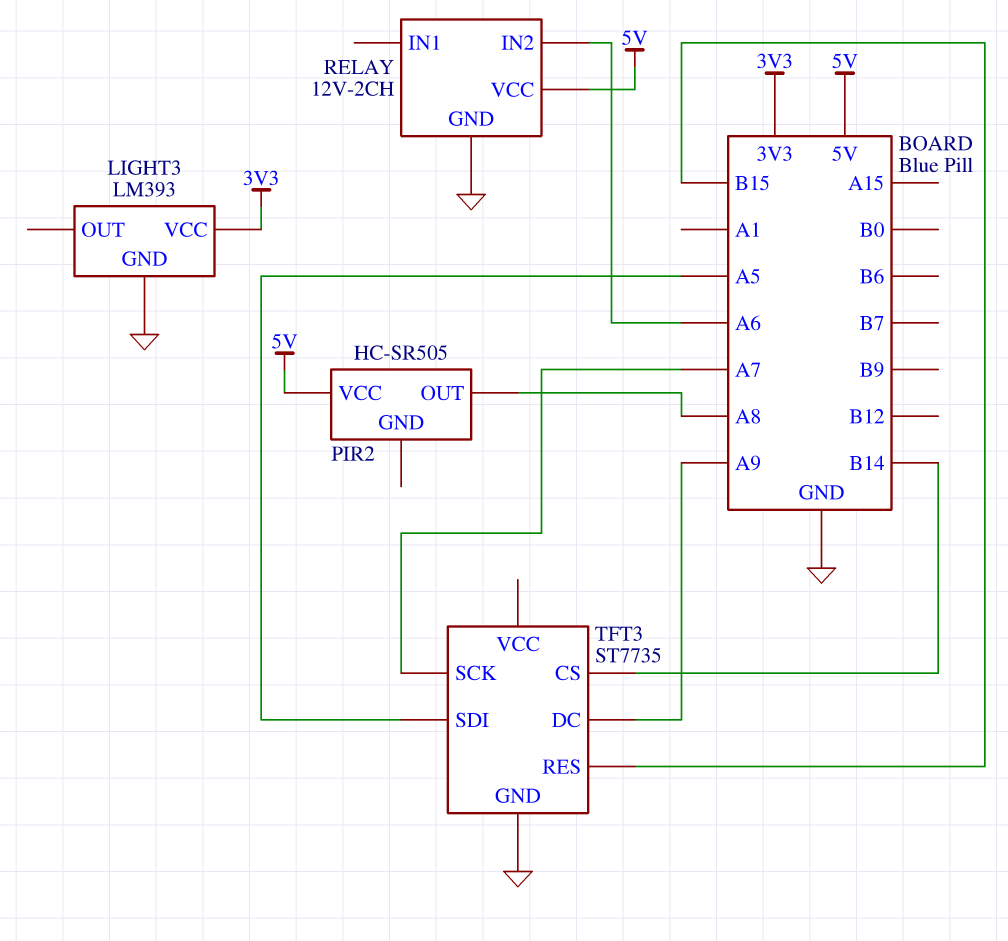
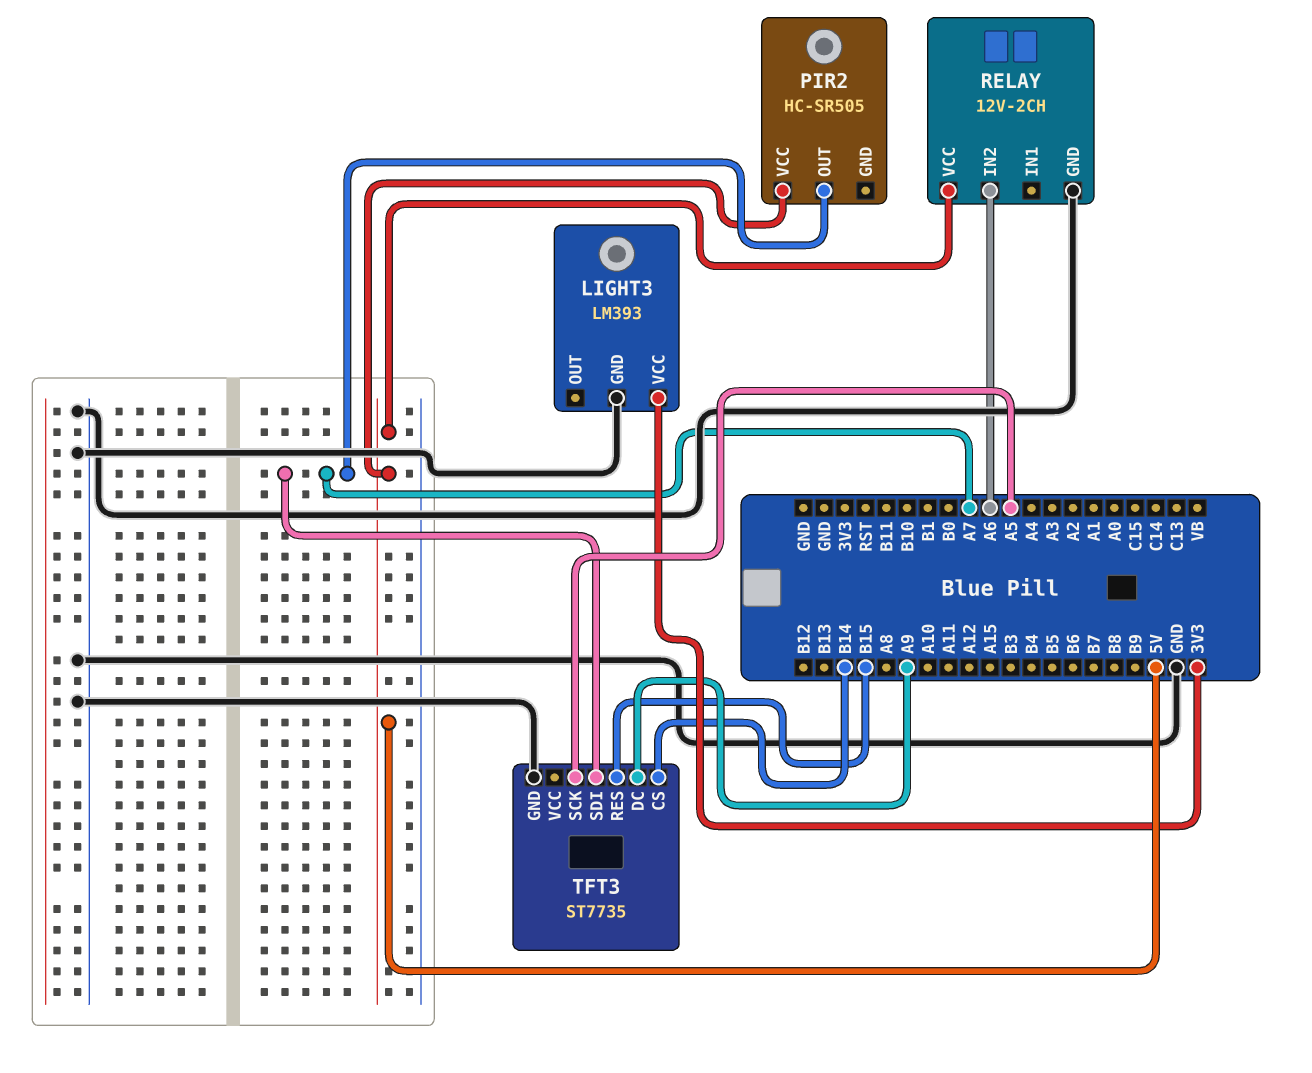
PIR2 pin OUT: A8 -> A7
TFT3 pin SCK: A7 -> A5
TFT3 pin SDI: A5 -> A7

